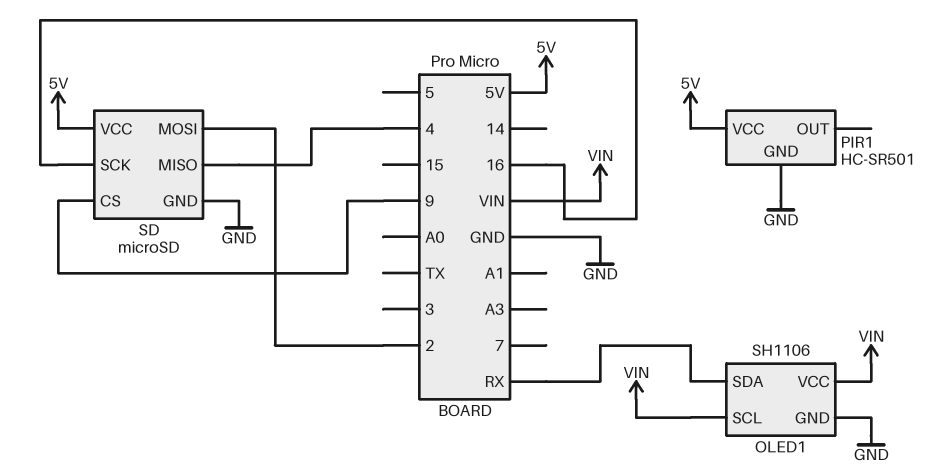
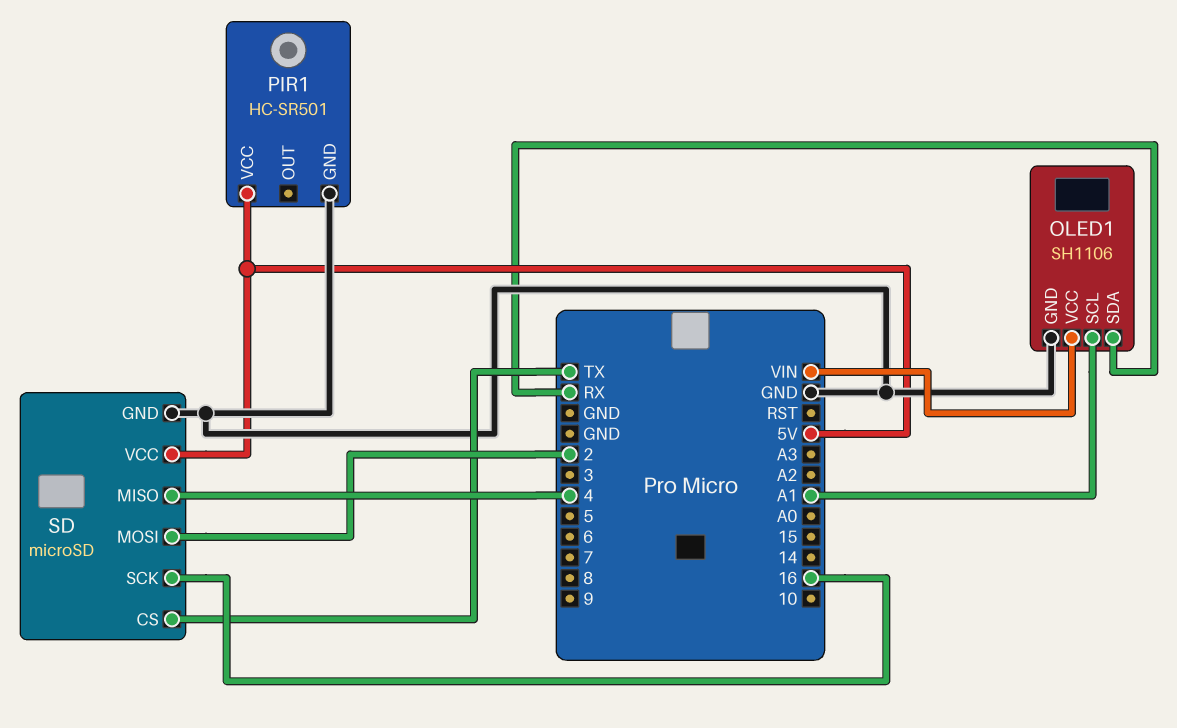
OLED1 pin SCL: VIN -> A1
SD pin CS: 9 -> TX

